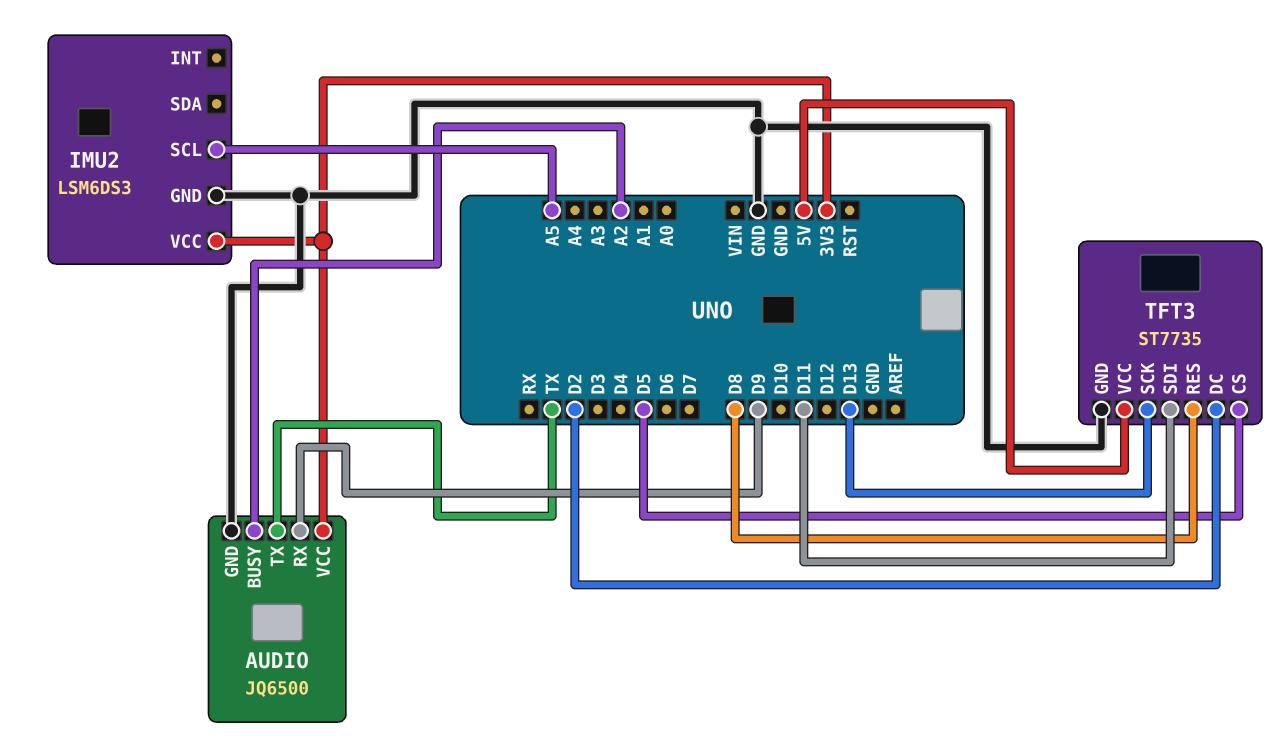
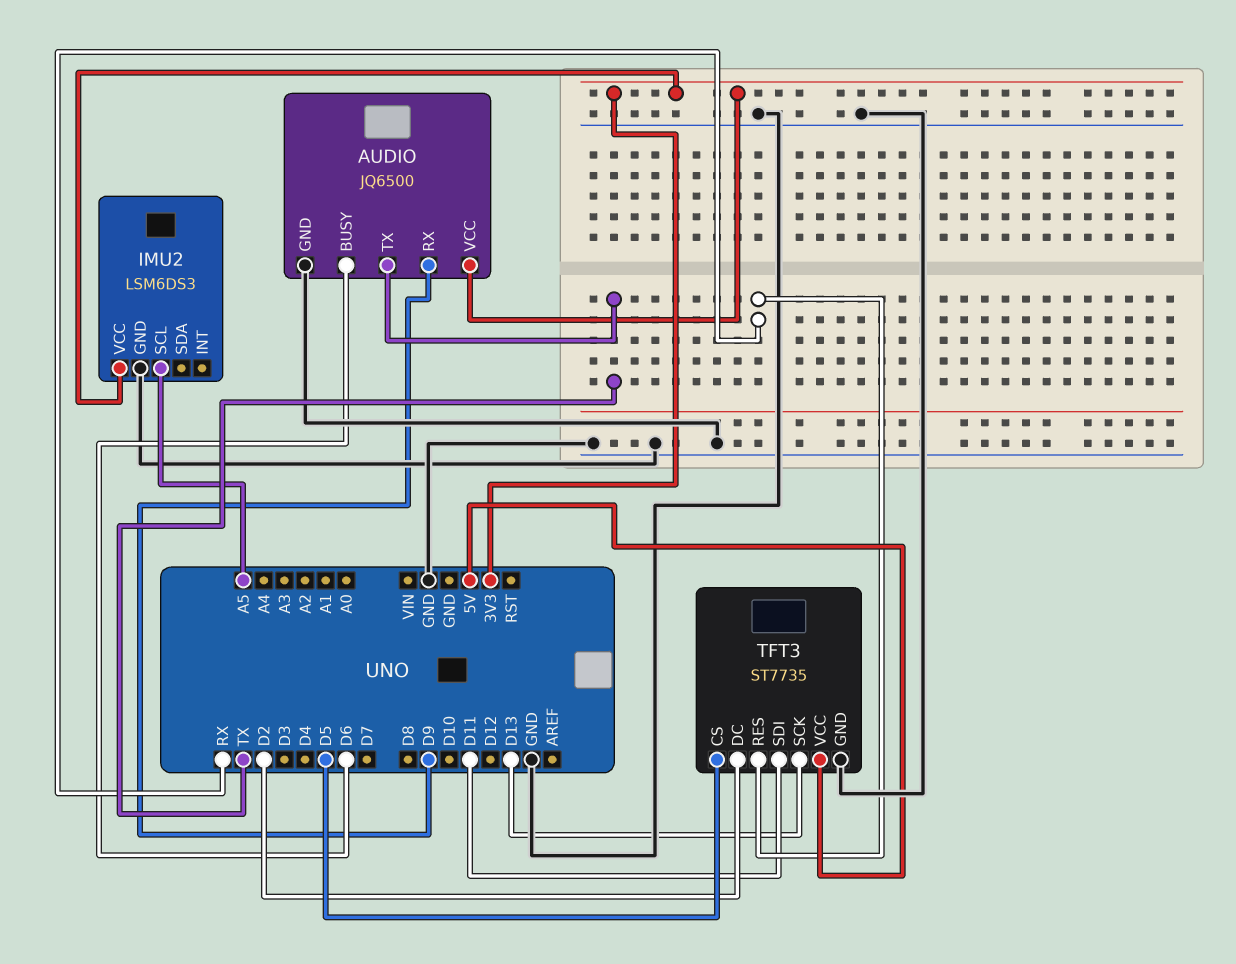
AUDIO pin BUSY: A2 -> D6
TFT3 pin RES: D8 -> RX

